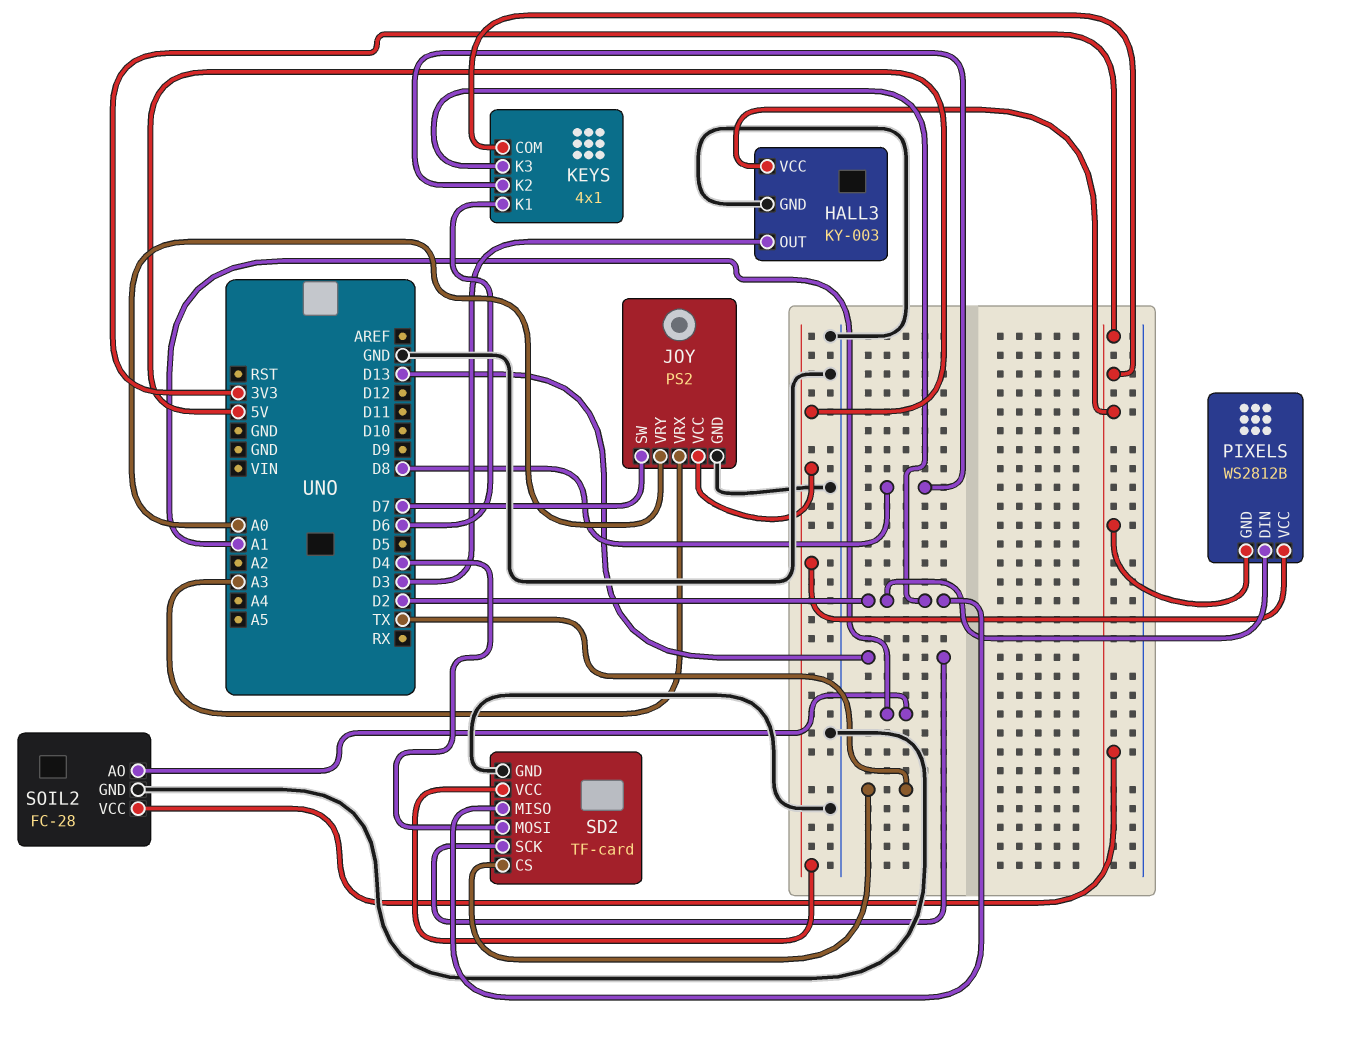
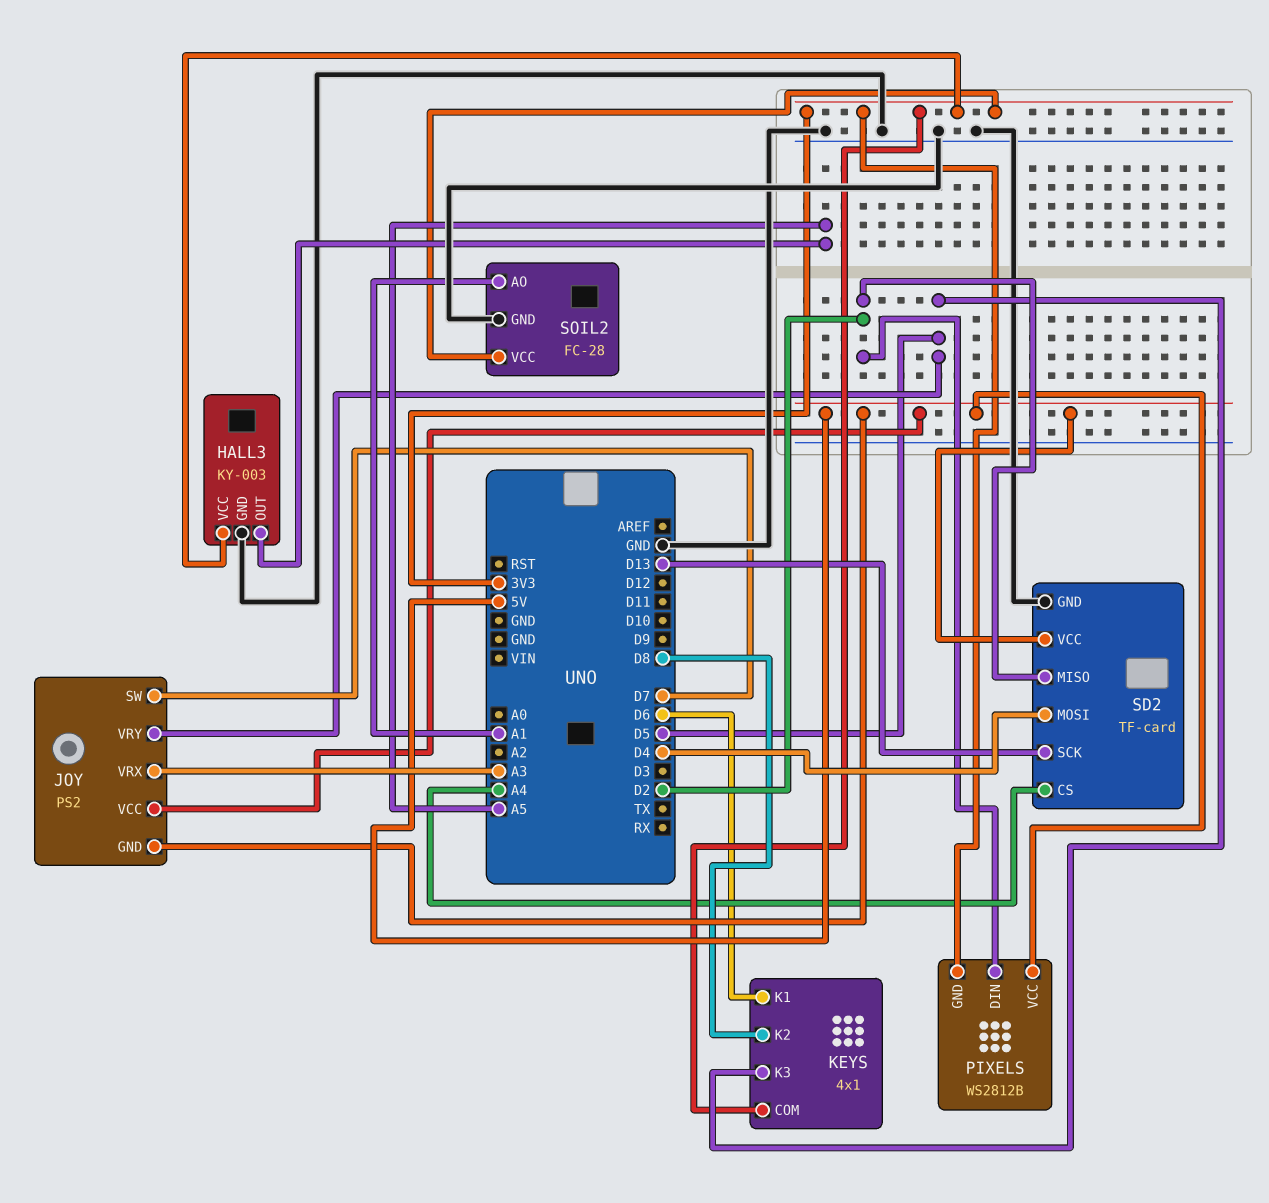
HALL3 pin OUT: D3 -> A5
JOY pin GND: GND -> 5V
JOY pin VRY: A0 -> D5
KEYS pin K3: D2 -> D5
SD2 pin CS: TX -> A4

